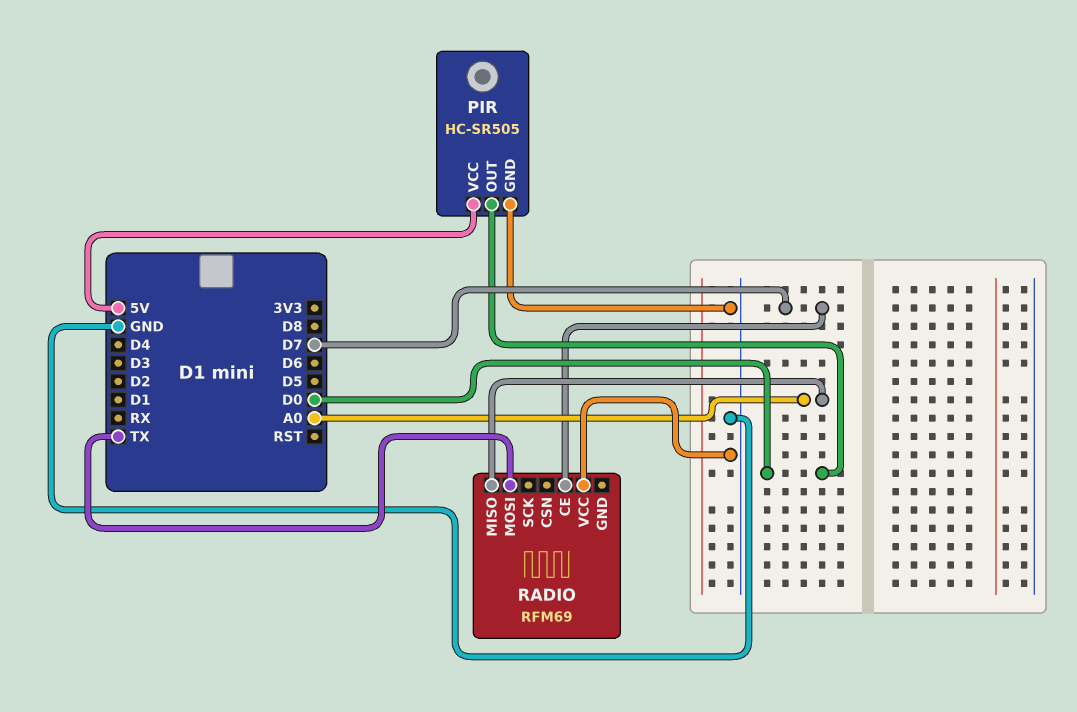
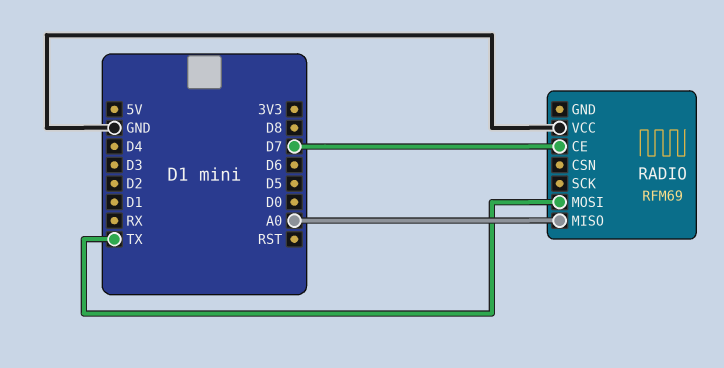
PIR: HC-SR505 -> none
PIR pin GND: GND -> none
PIR pin OUT: D0 -> none
PIR pin VCC: 5V -> none

